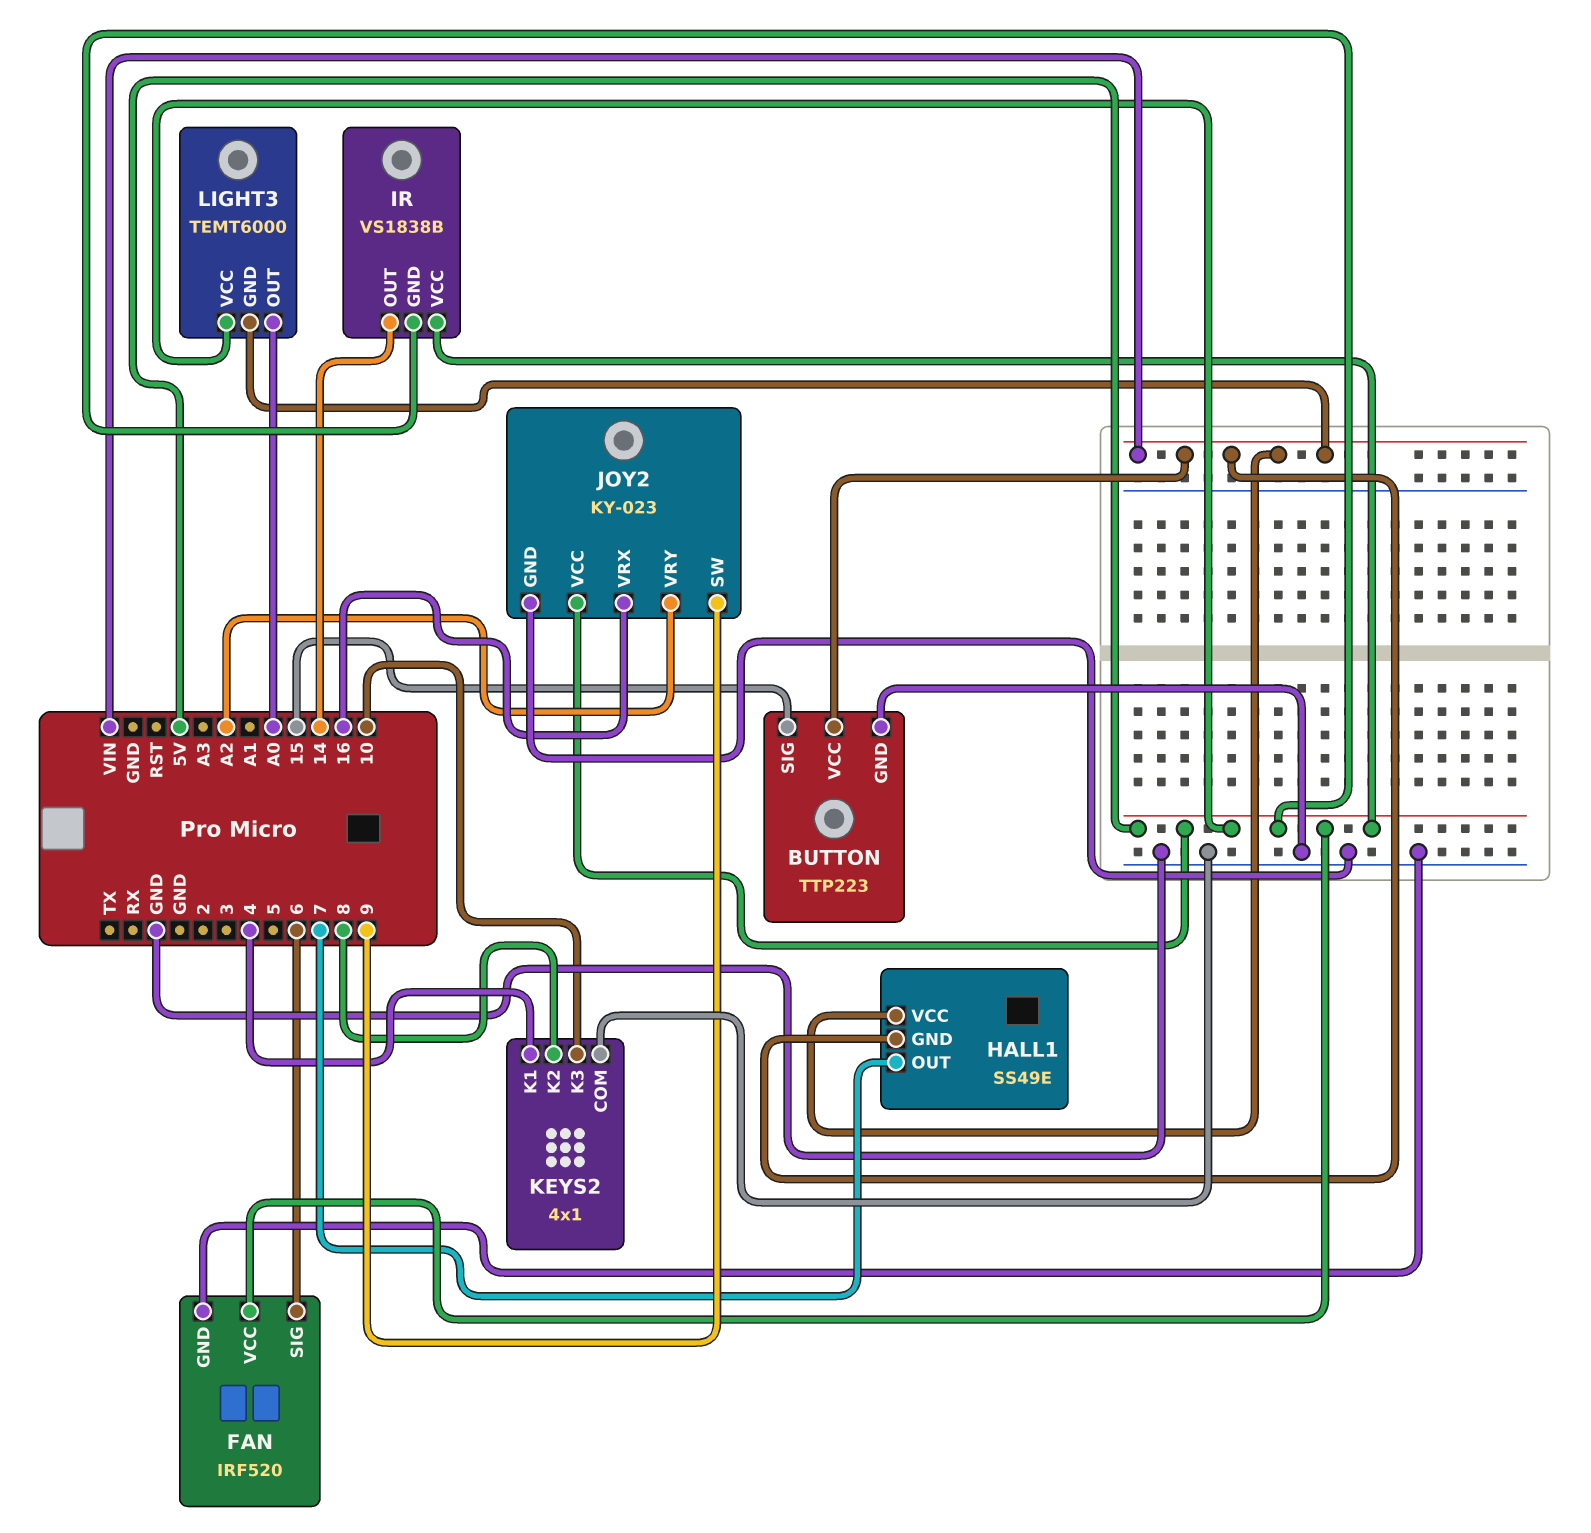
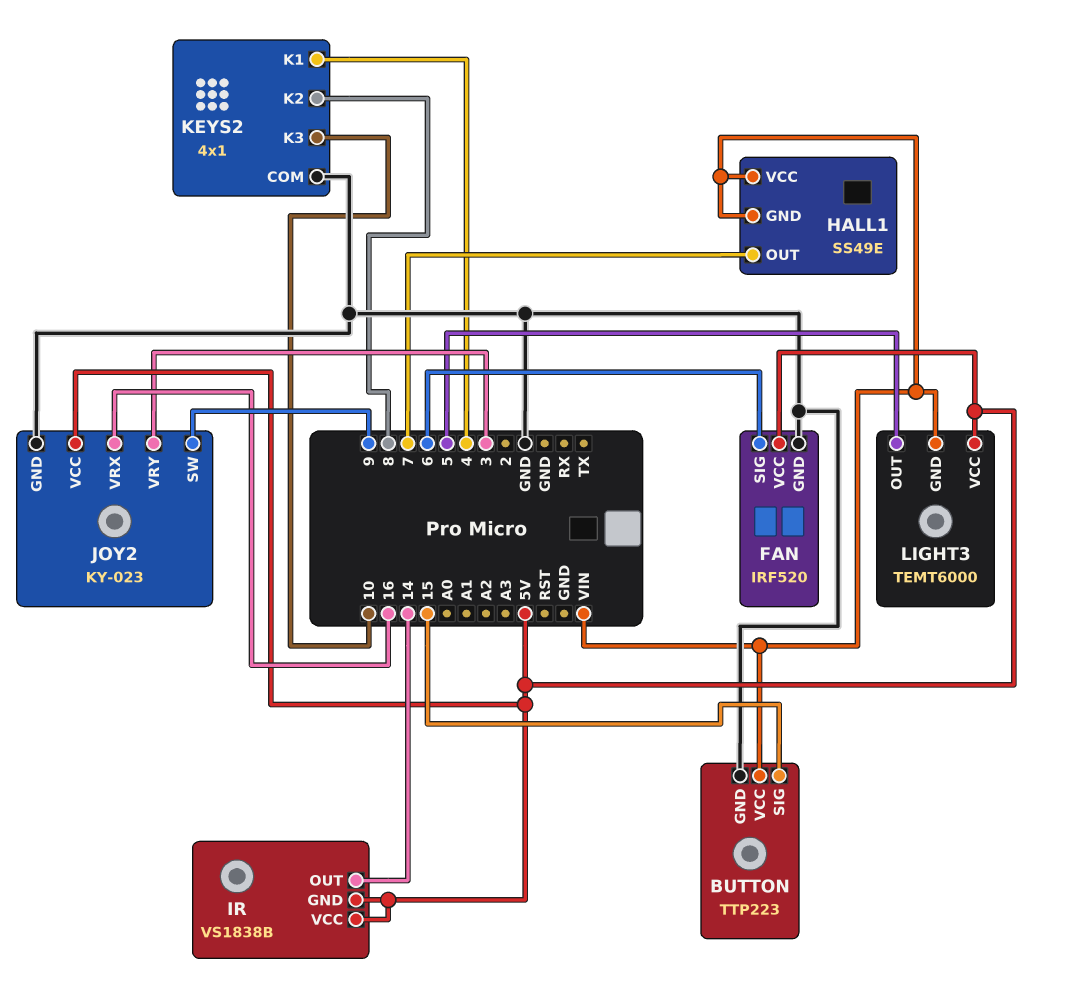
JOY2 pin VRY: A2 -> 3
LIGHT3 pin OUT: A0 -> 5

